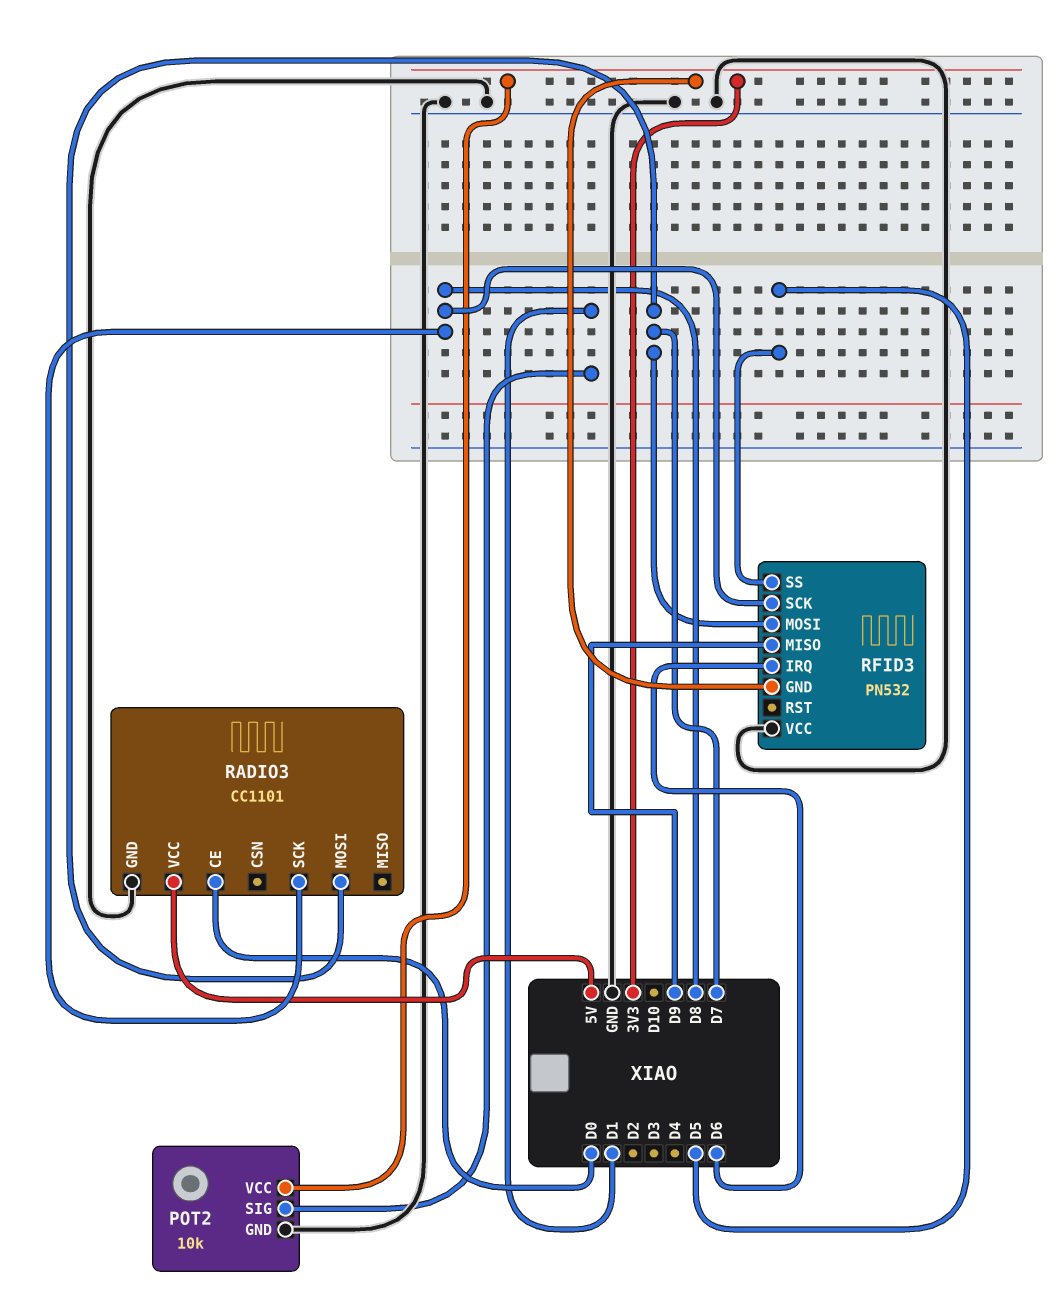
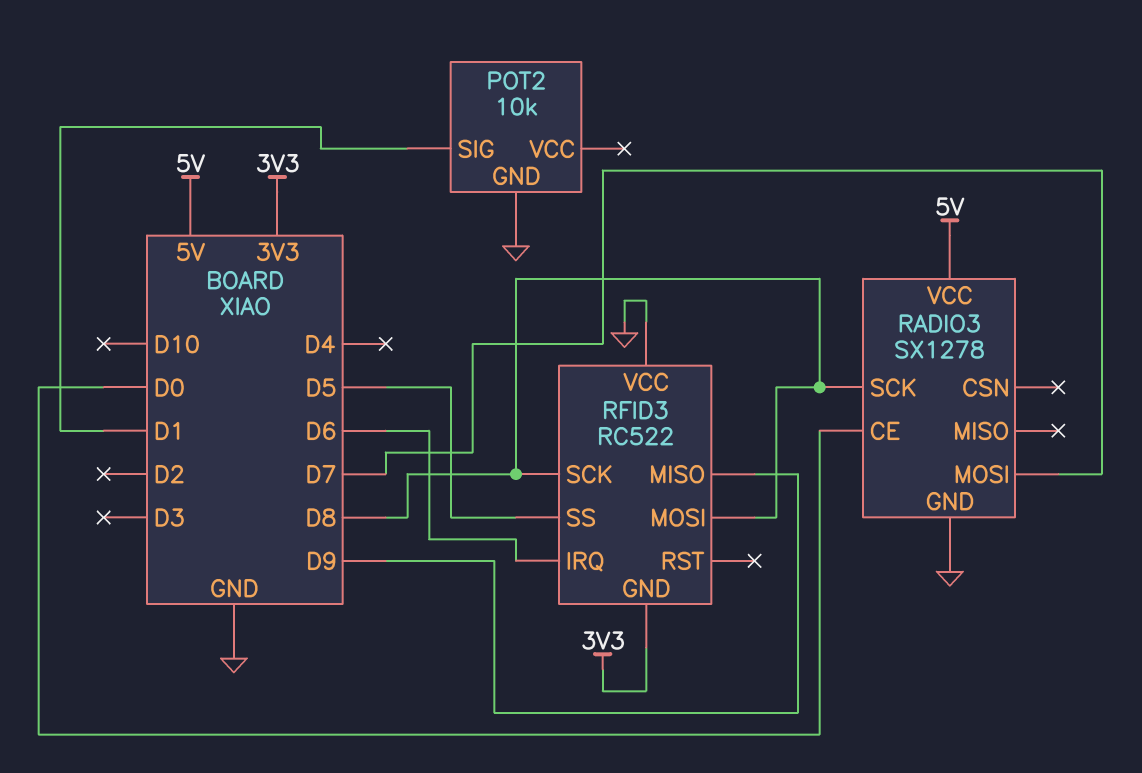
POT2 pin VCC: 3V3 -> none
RADIO3: CC1101 -> SX1278
RFID3: PN532 -> RC522
RFID3 pin MOSI: D7 -> D8

